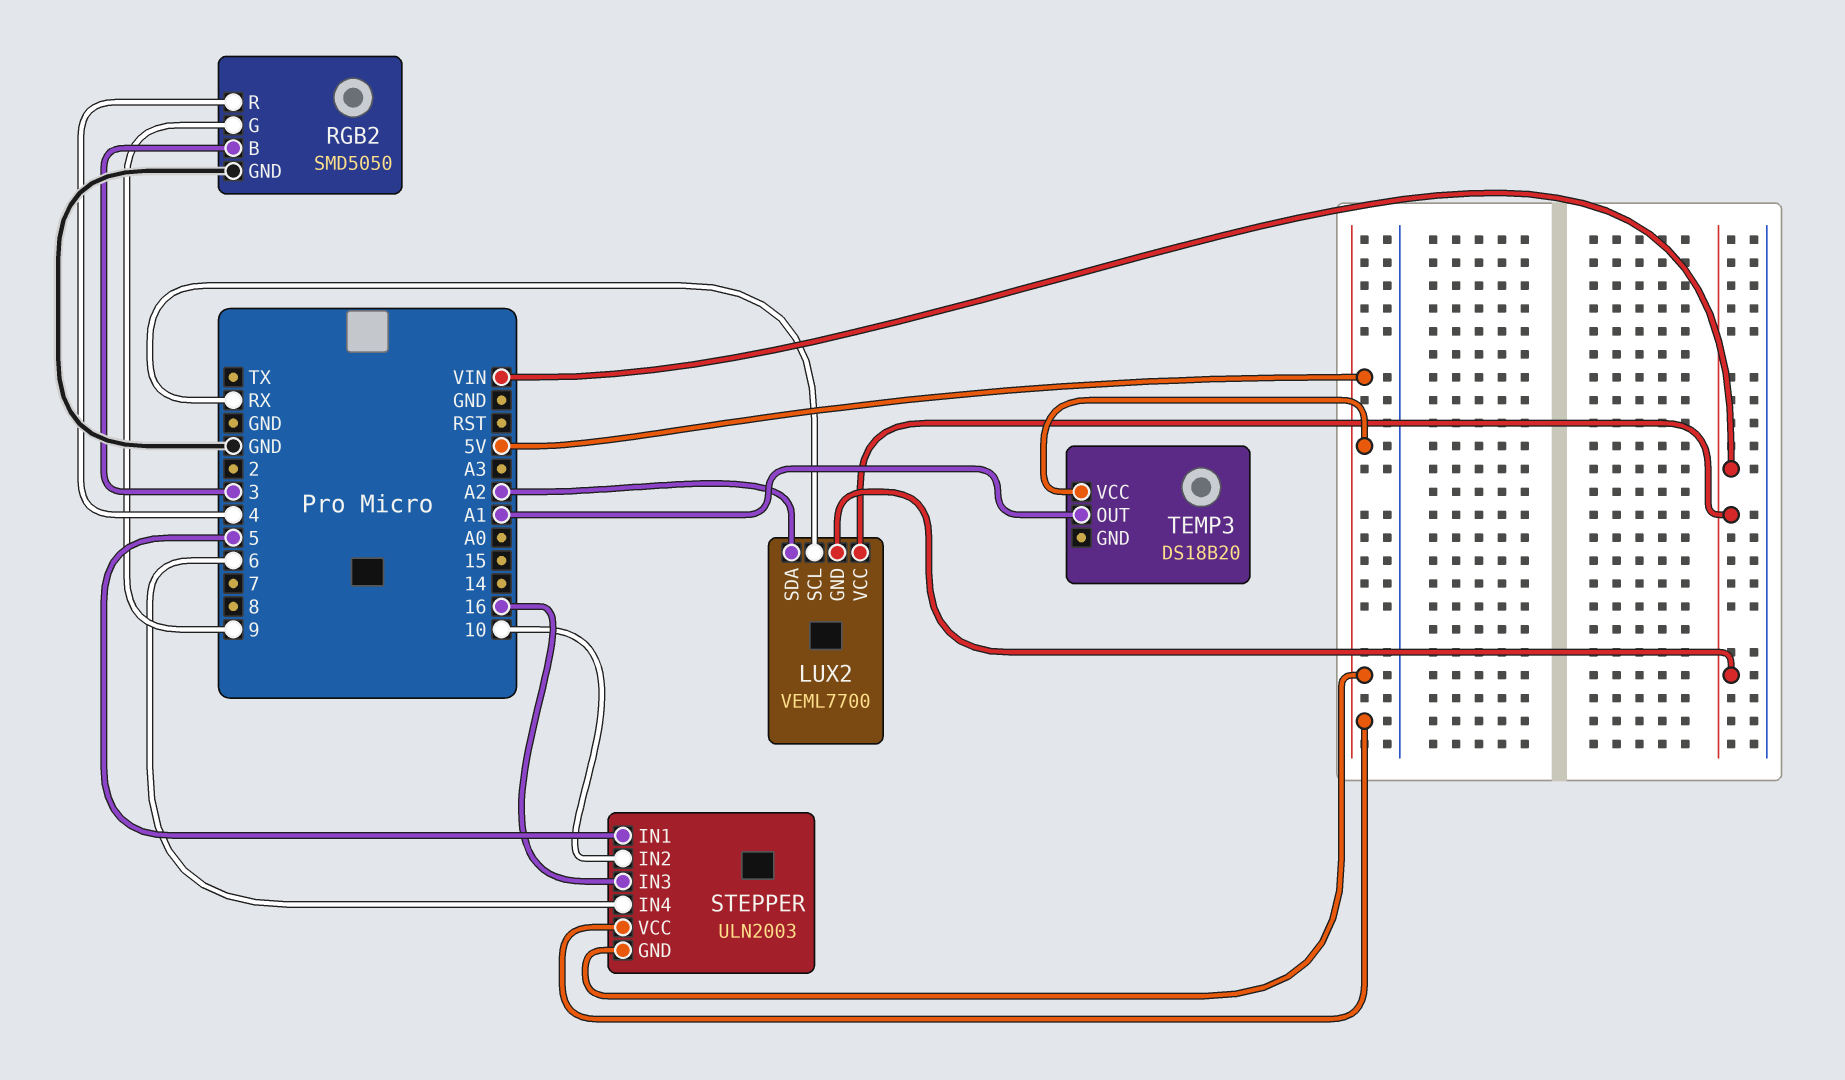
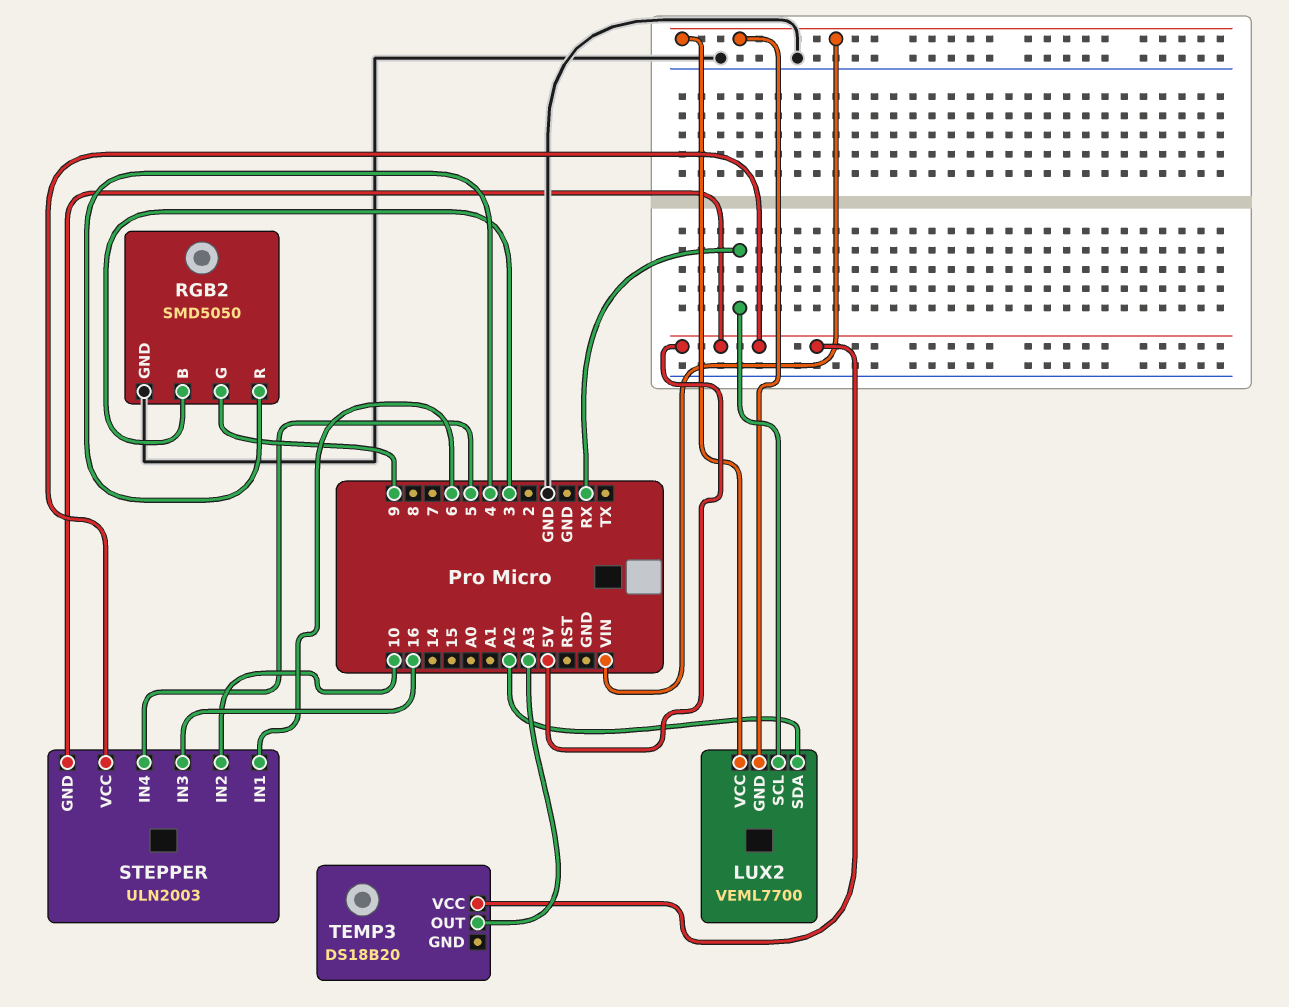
STEPPER pin IN1: 5 -> 6
STEPPER pin IN4: 6 -> 5
TEMP3 pin OUT: A1 -> A3

